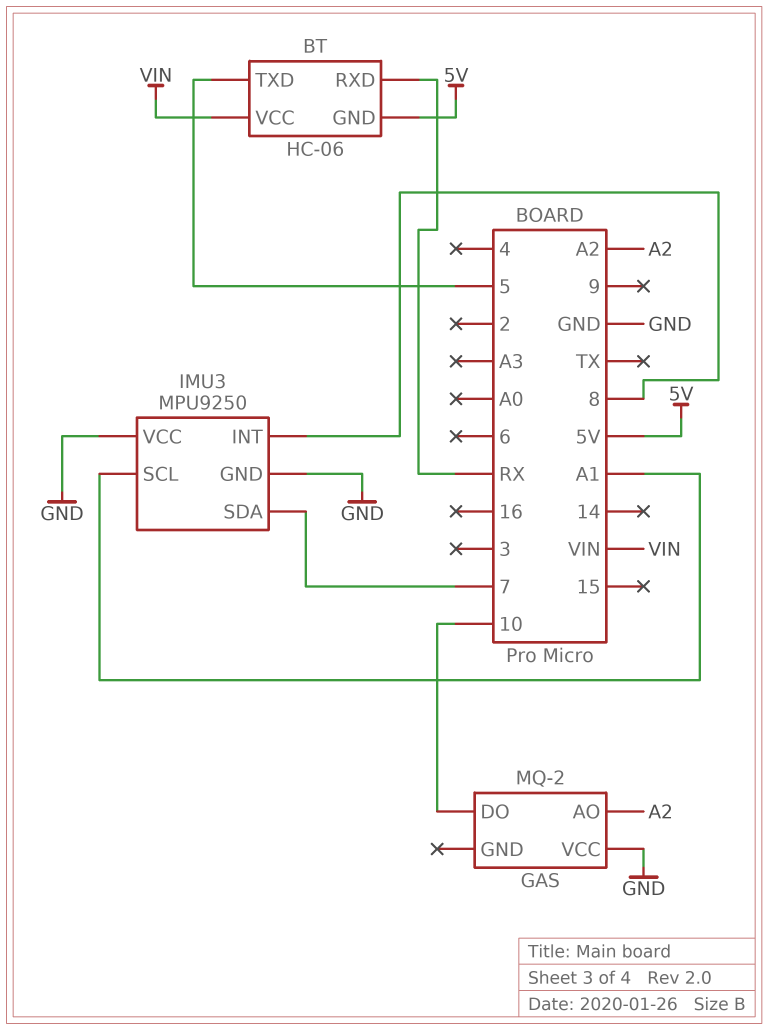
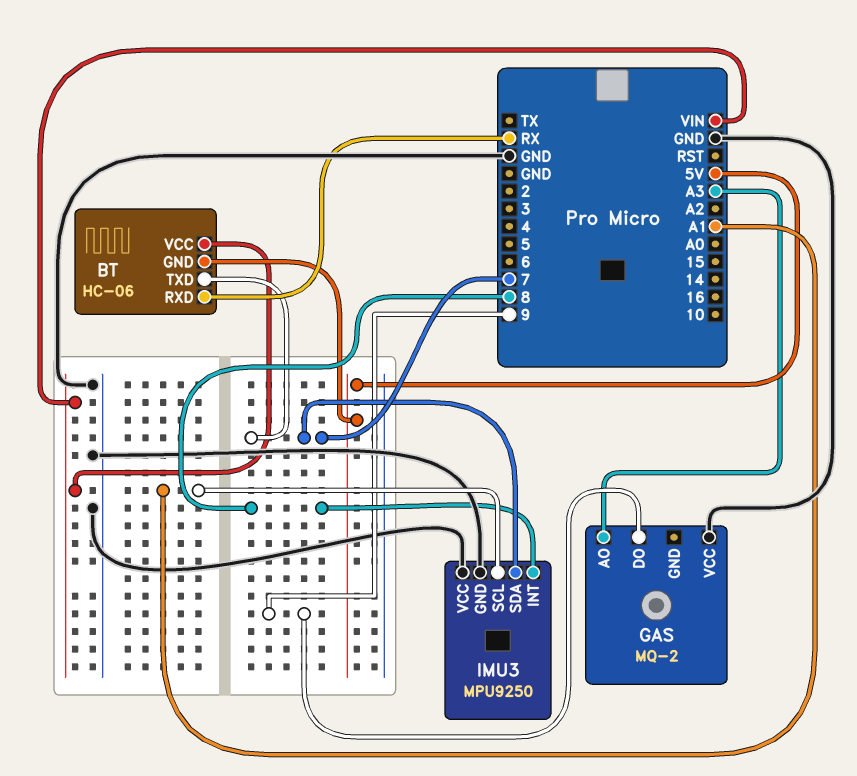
BT pin TXD: 5 -> 7
GAS pin AO: A2 -> A3
GAS pin DO: 10 -> 9

